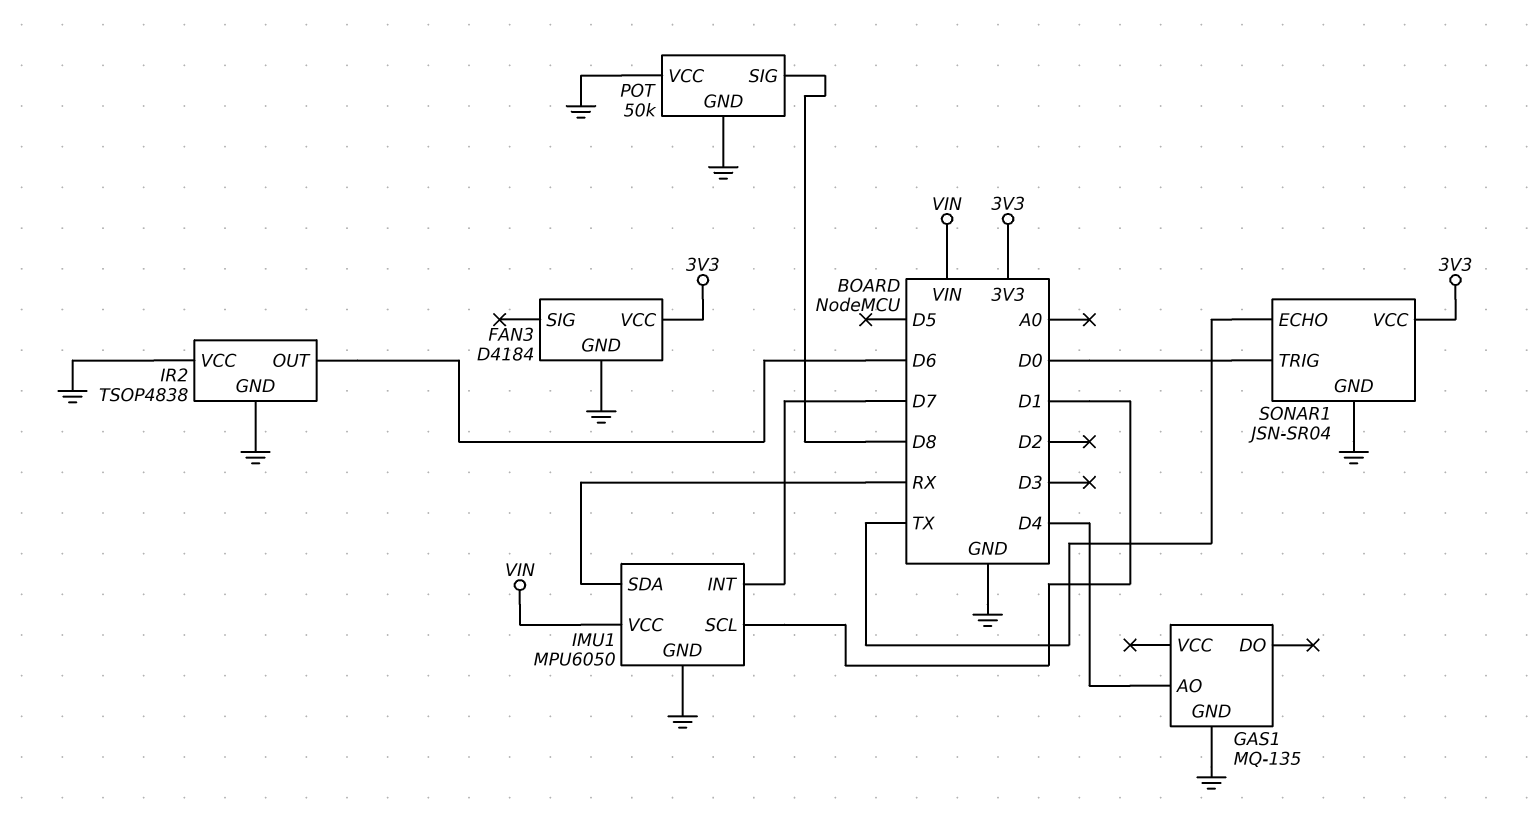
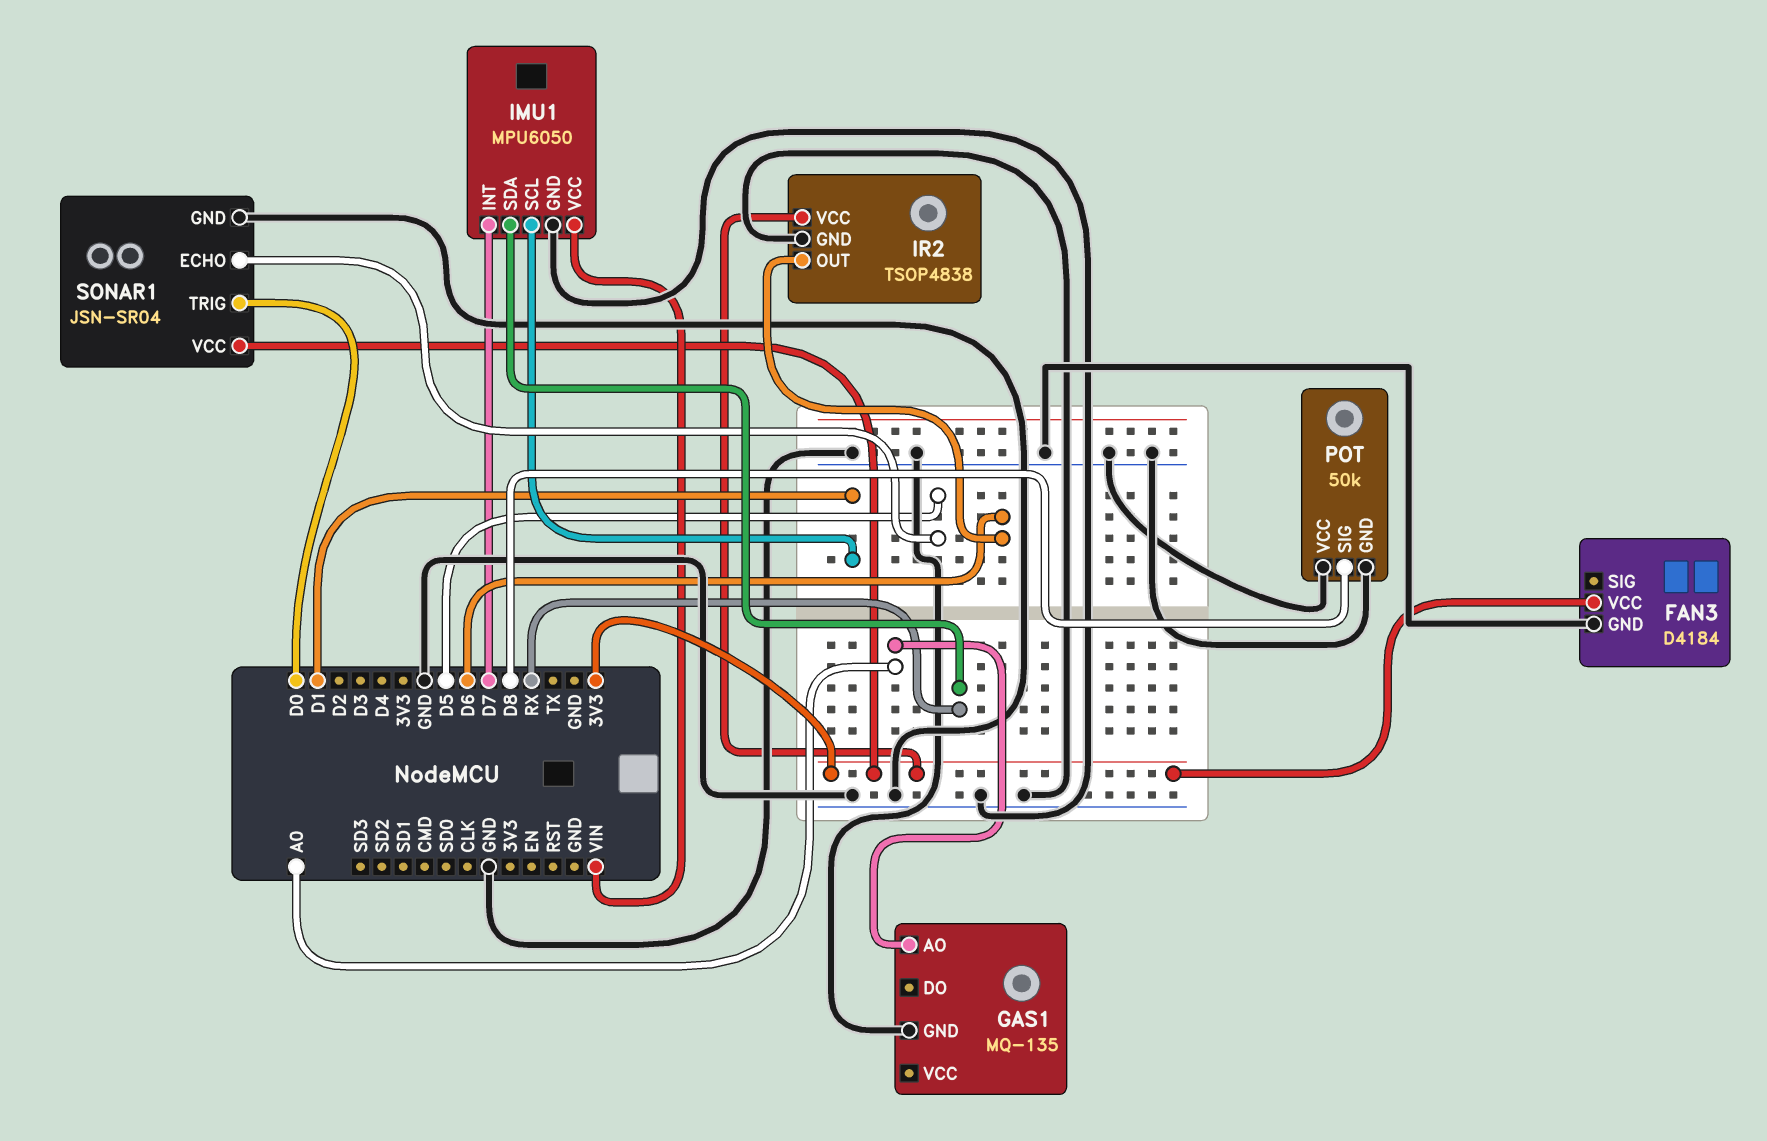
GAS1 pin AO: D4 -> A0
IR2 pin VCC: GND -> 3V3
SONAR1 pin ECHO: TX -> D5

